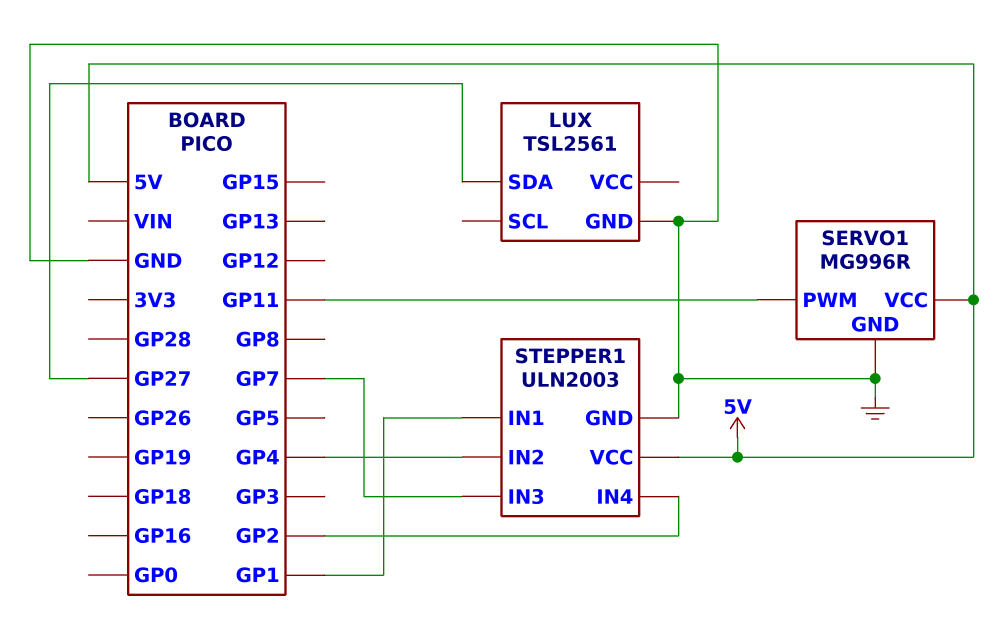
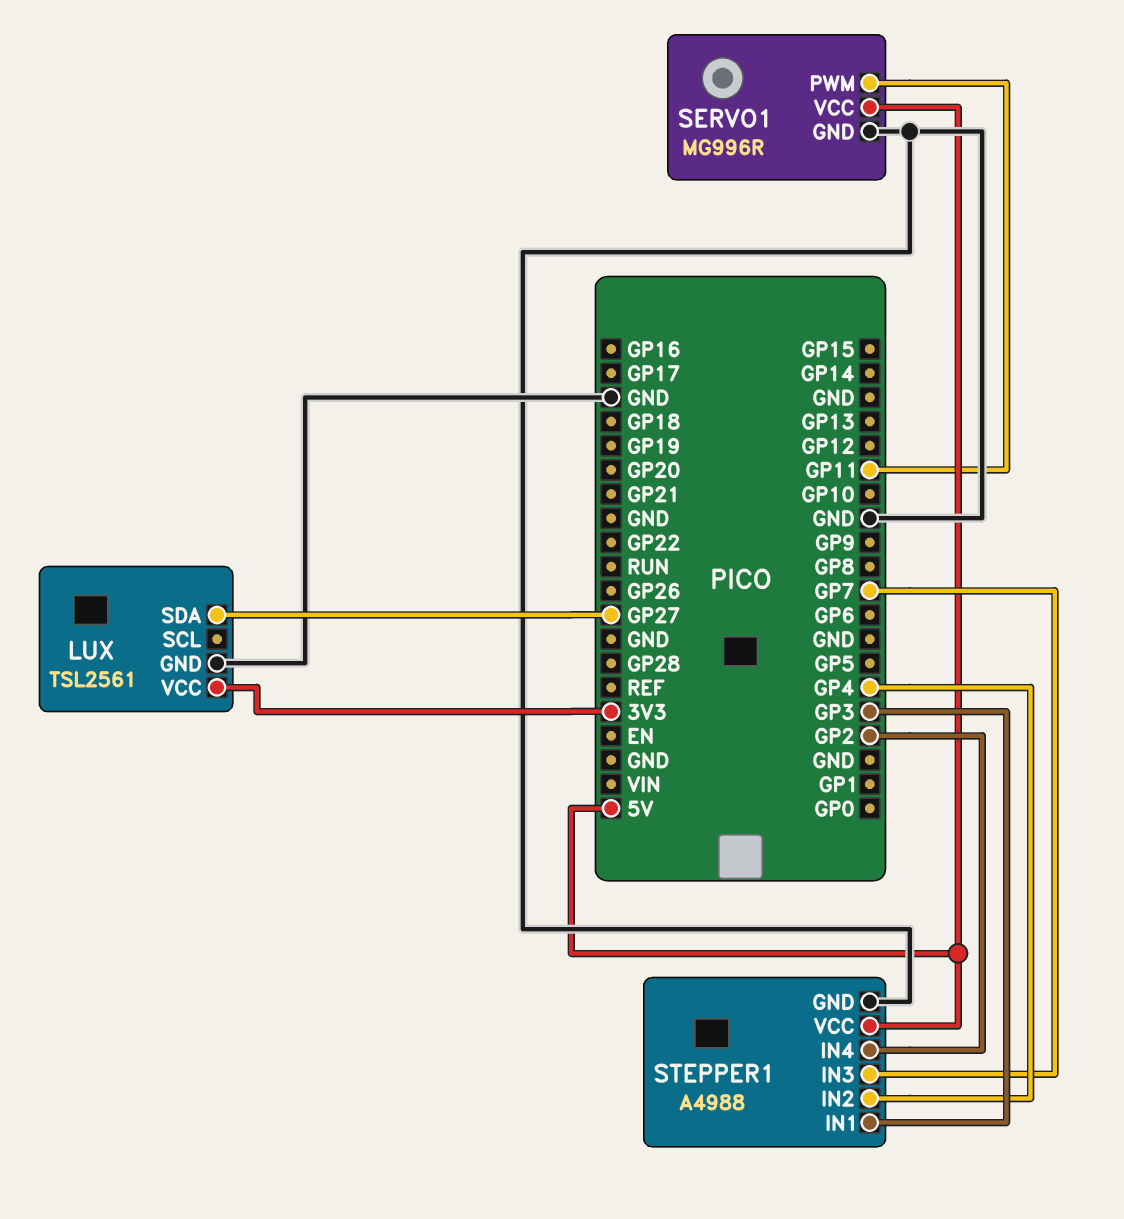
LUX pin VCC: none -> 3V3
STEPPER1: ULN2003 -> A4988
STEPPER1 pin IN1: GP1 -> GP3

